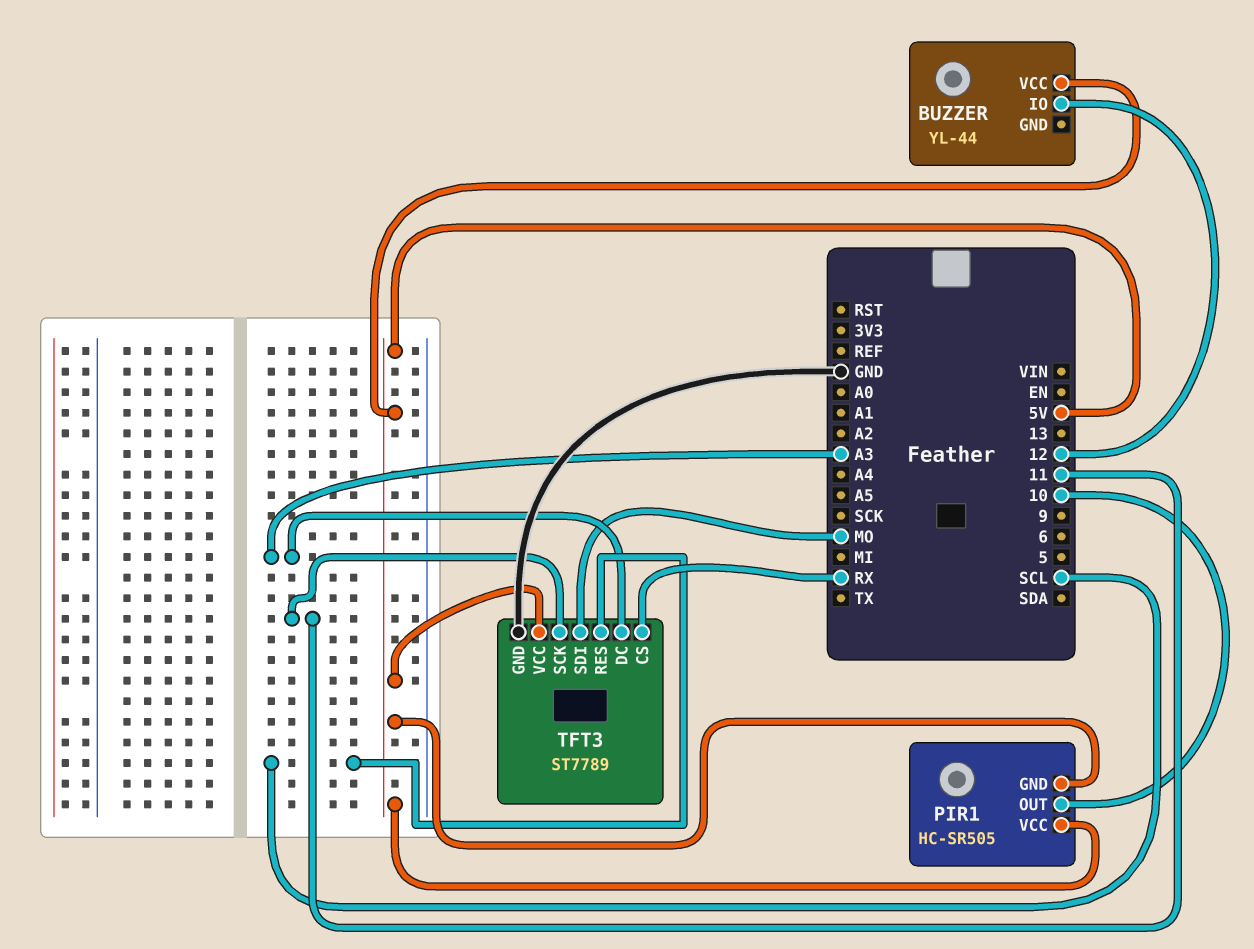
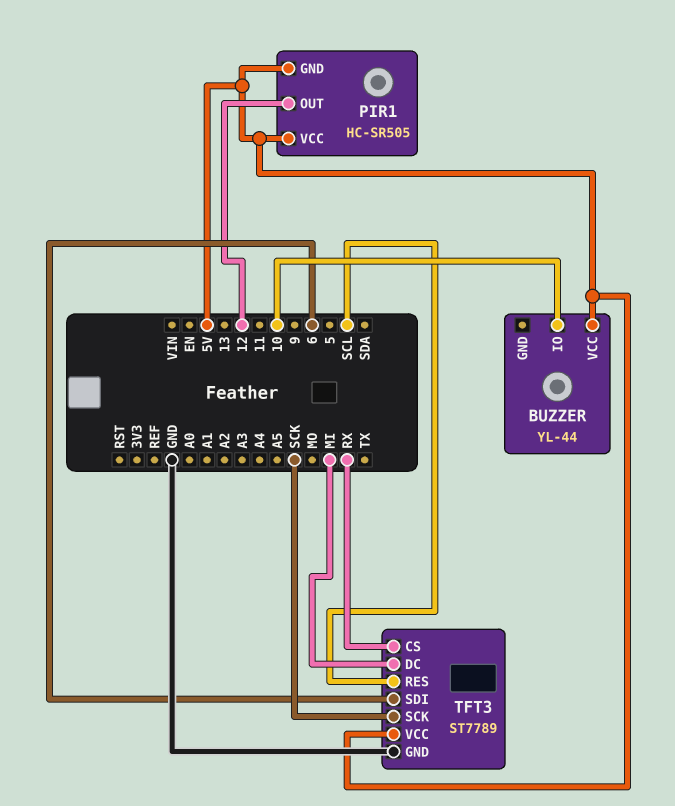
BUZZER pin IO: 12 -> 10
PIR1 pin OUT: 10 -> 12
TFT3 pin DC: A3 -> MI
TFT3 pin SCK: 11 -> SCK
TFT3 pin SDI: MO -> 6

